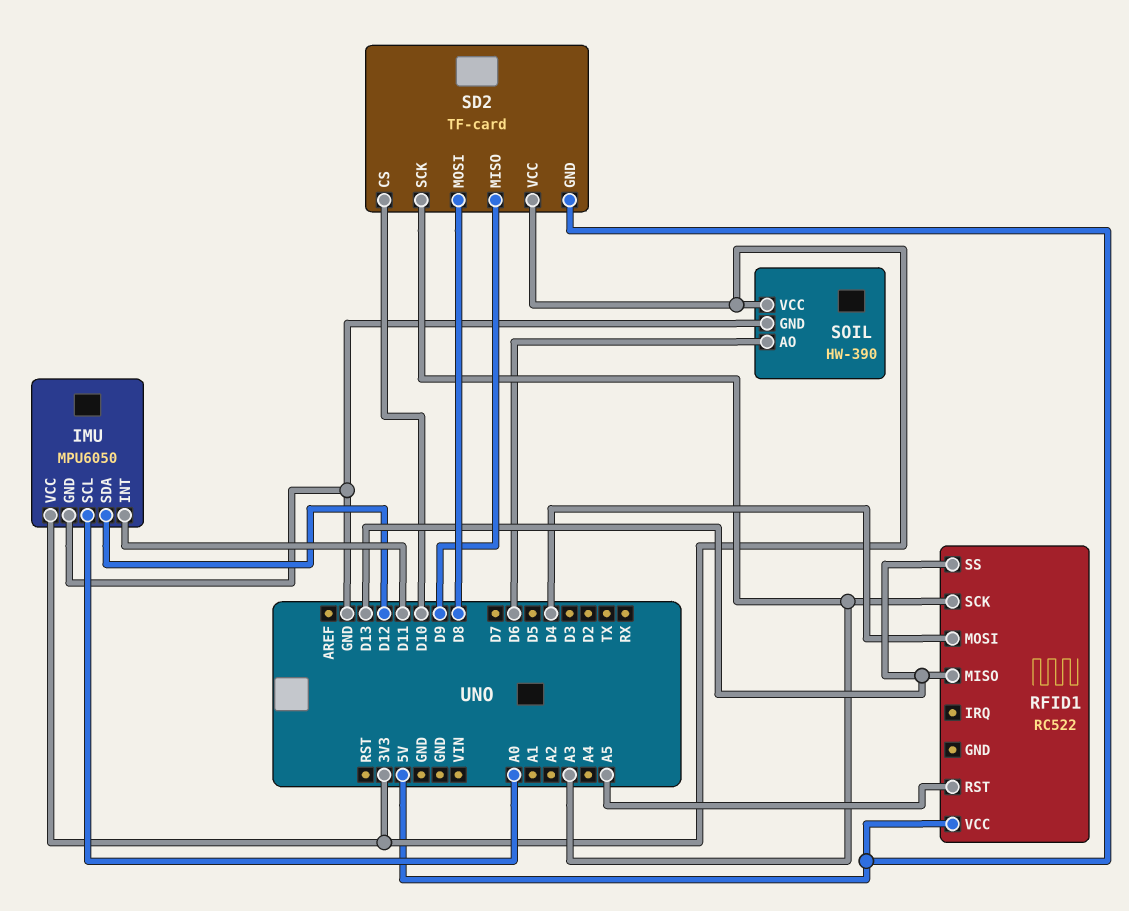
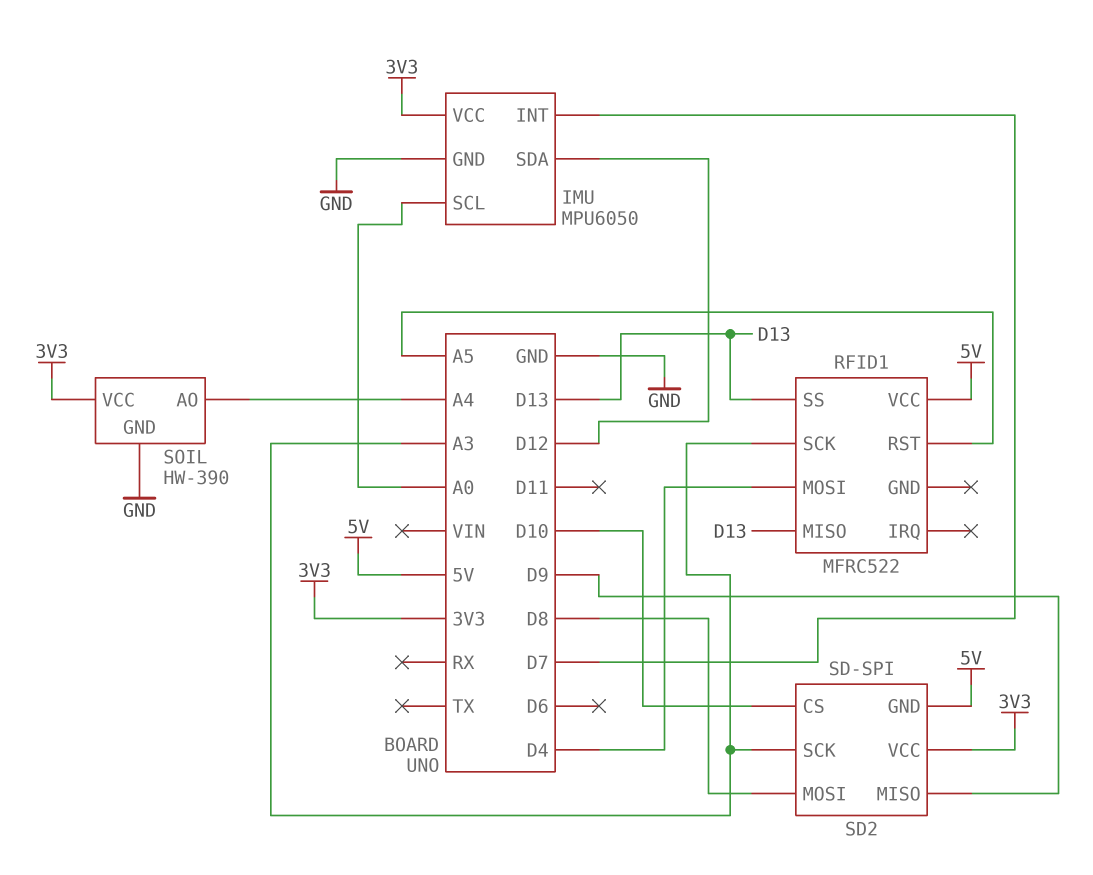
IMU pin INT: D11 -> D7
RFID1: RC522 -> MFRC522
SD2: TF-card -> SD-SPI
SOIL pin AO: D6 -> A4

